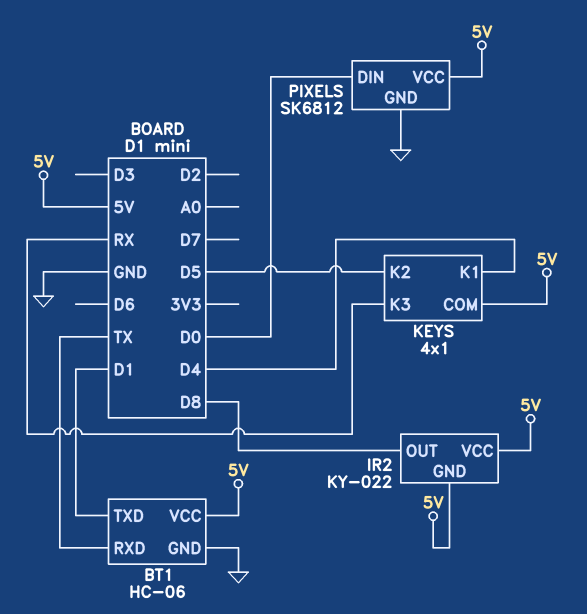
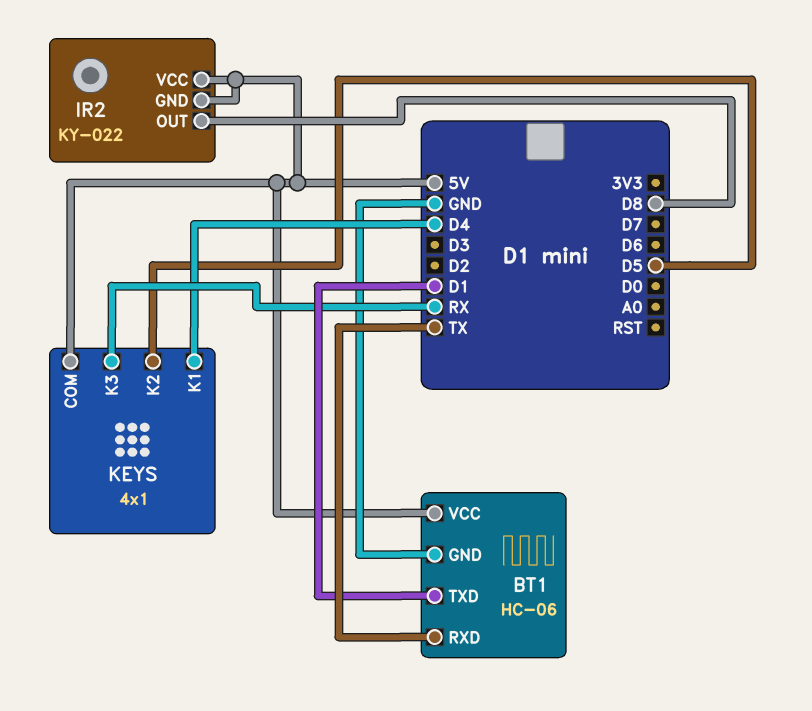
PIXELS: SK6812 -> none
PIXELS pin DIN: D0 -> none
PIXELS pin GND: GND -> none
PIXELS pin VCC: 5V -> none

